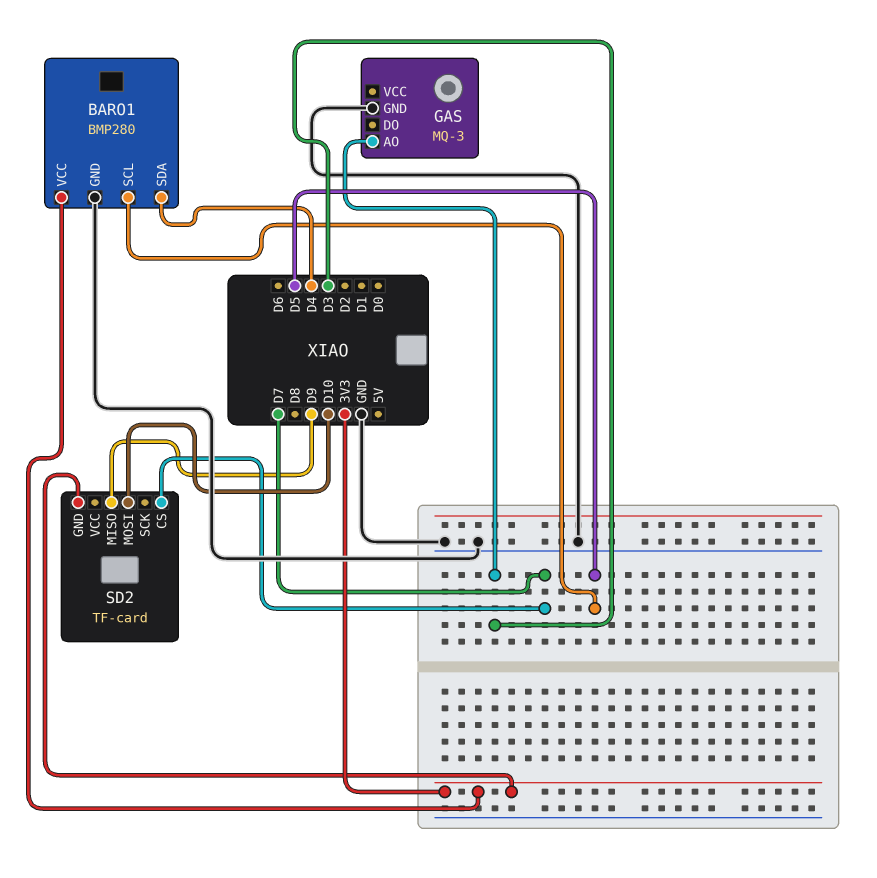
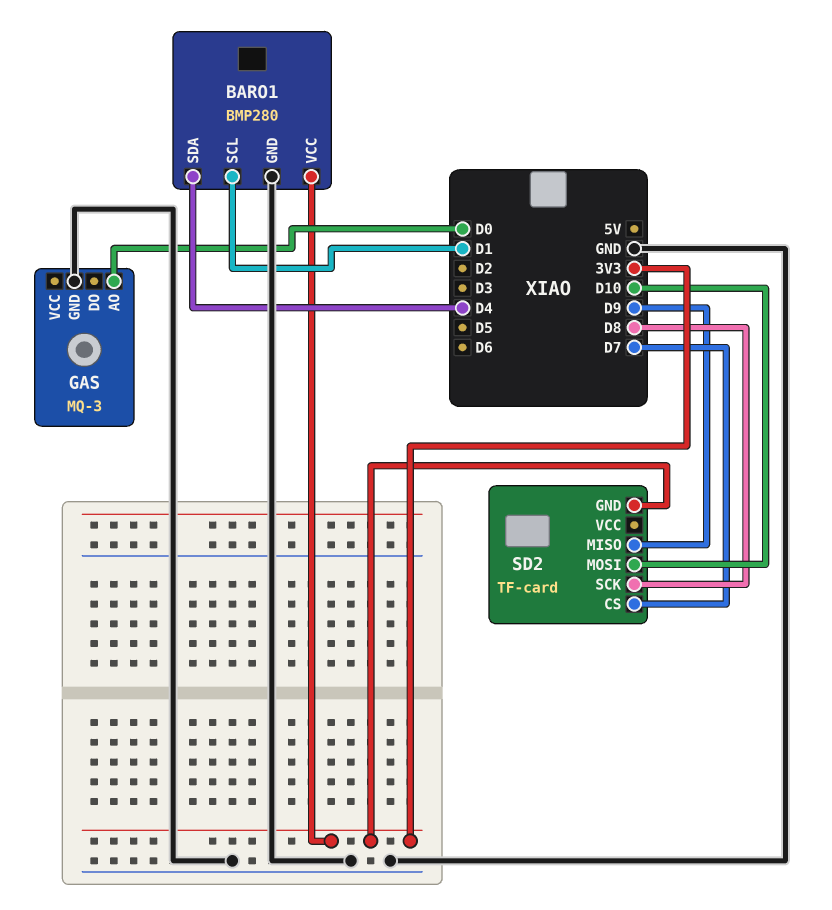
BARO1 pin SCL: D5 -> D1
GAS pin AO: D3 -> D0
SD2 pin SCK: none -> D8

